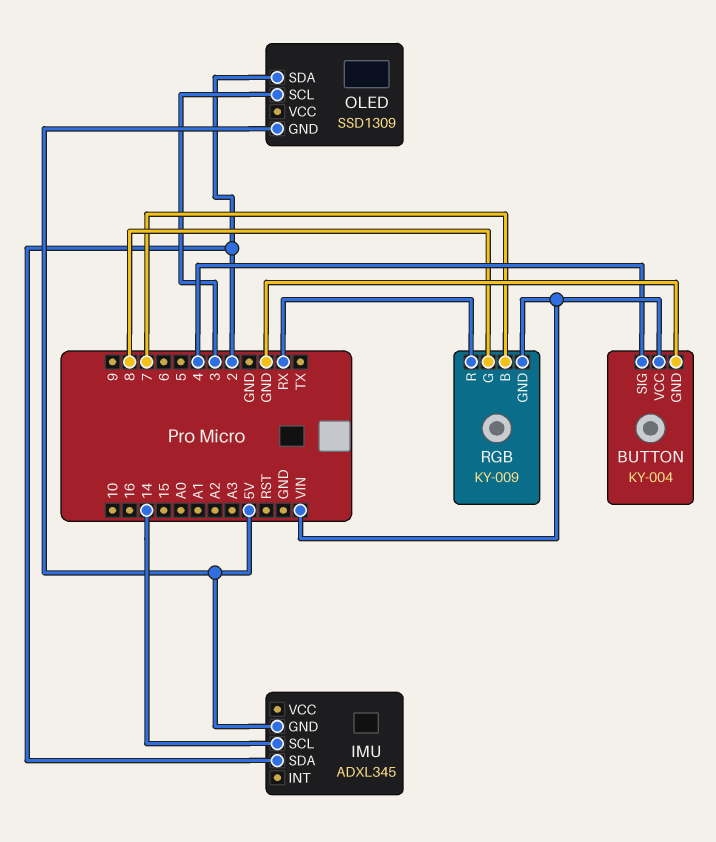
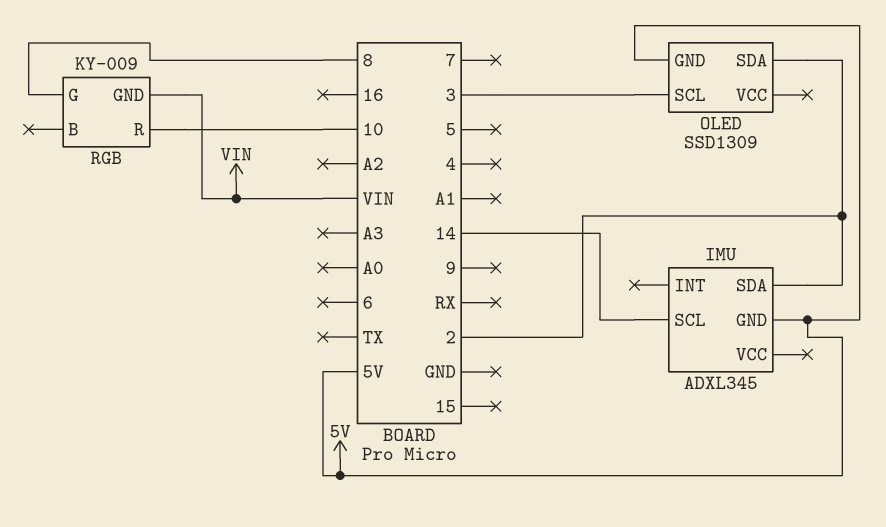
BUTTON: KY-004 -> none
BUTTON pin GND: GND -> none
BUTTON pin SIG: 4 -> none
BUTTON pin VCC: VIN -> none
RGB pin B: 7 -> none
RGB pin R: RX -> 10

